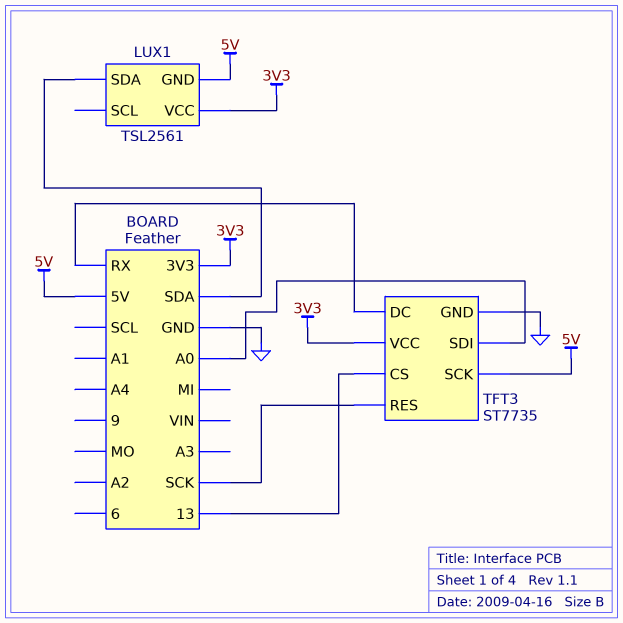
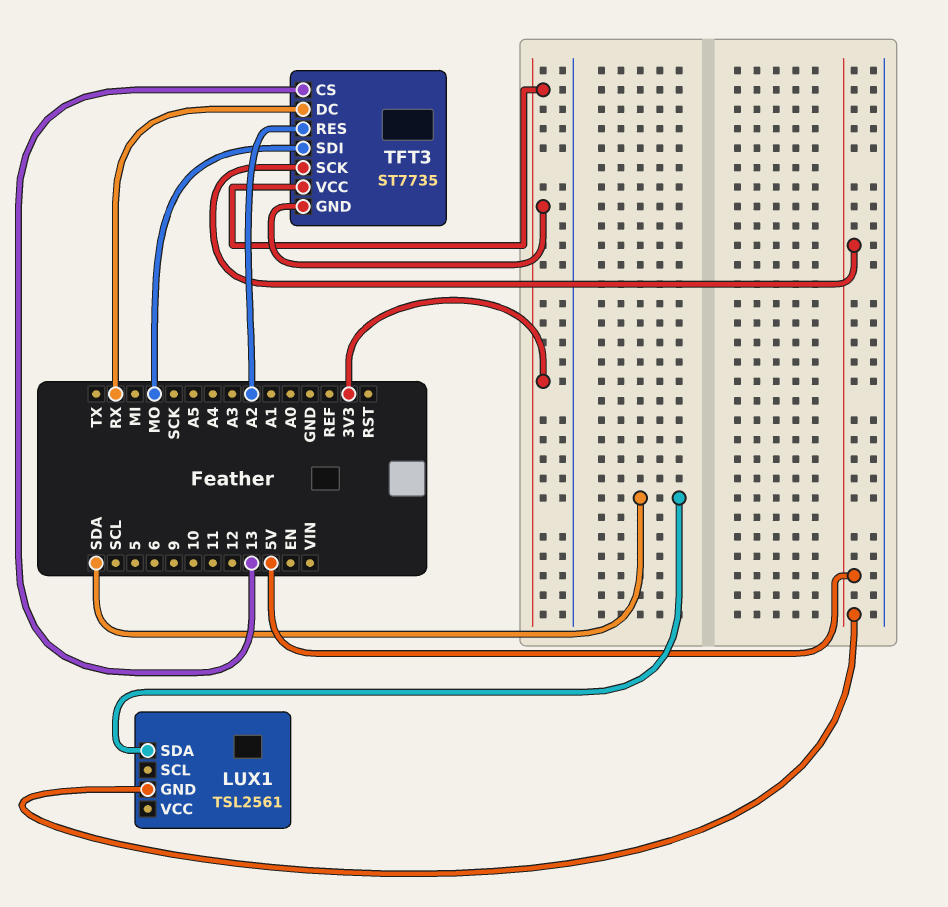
LUX1 pin VCC: 3V3 -> none
TFT3 pin GND: GND -> 3V3
TFT3 pin RES: SCK -> A2
TFT3 pin SDI: A0 -> MO

